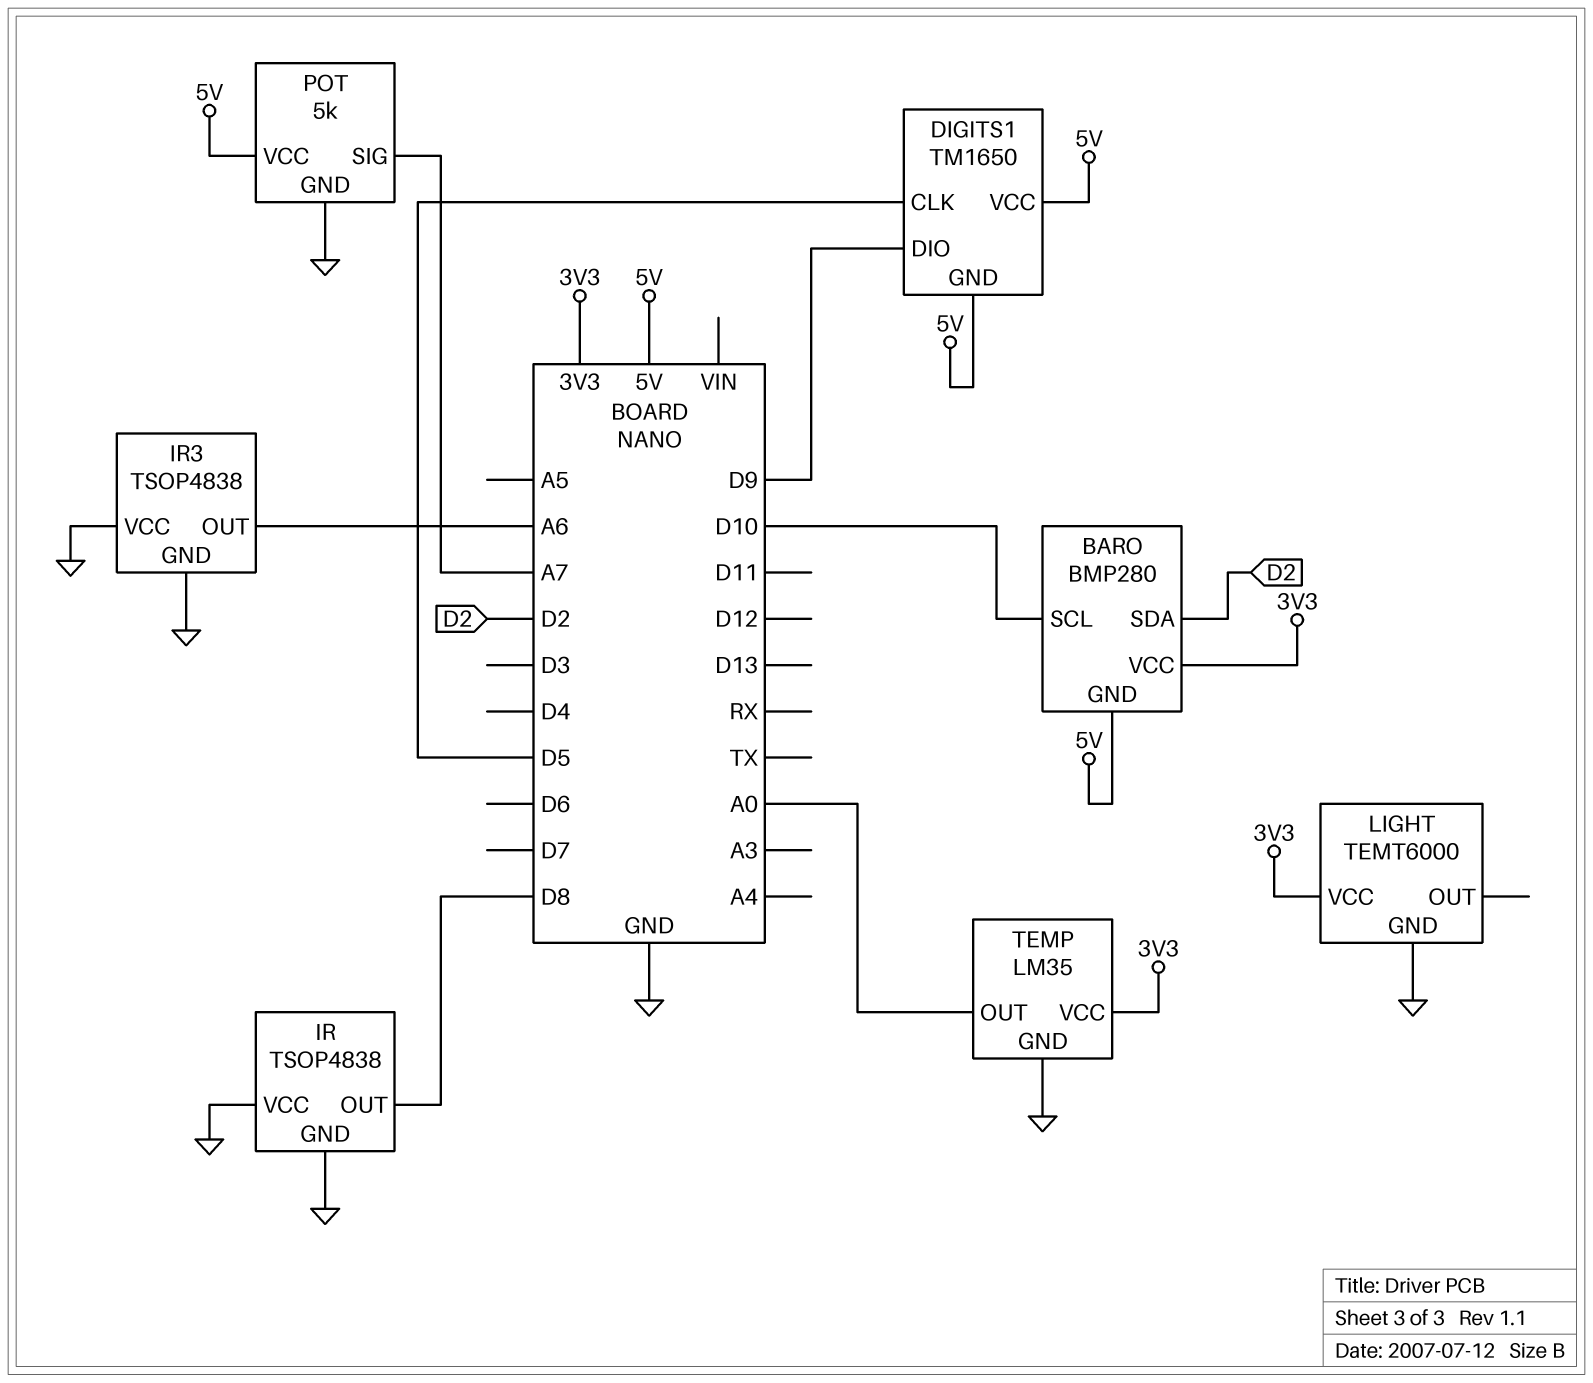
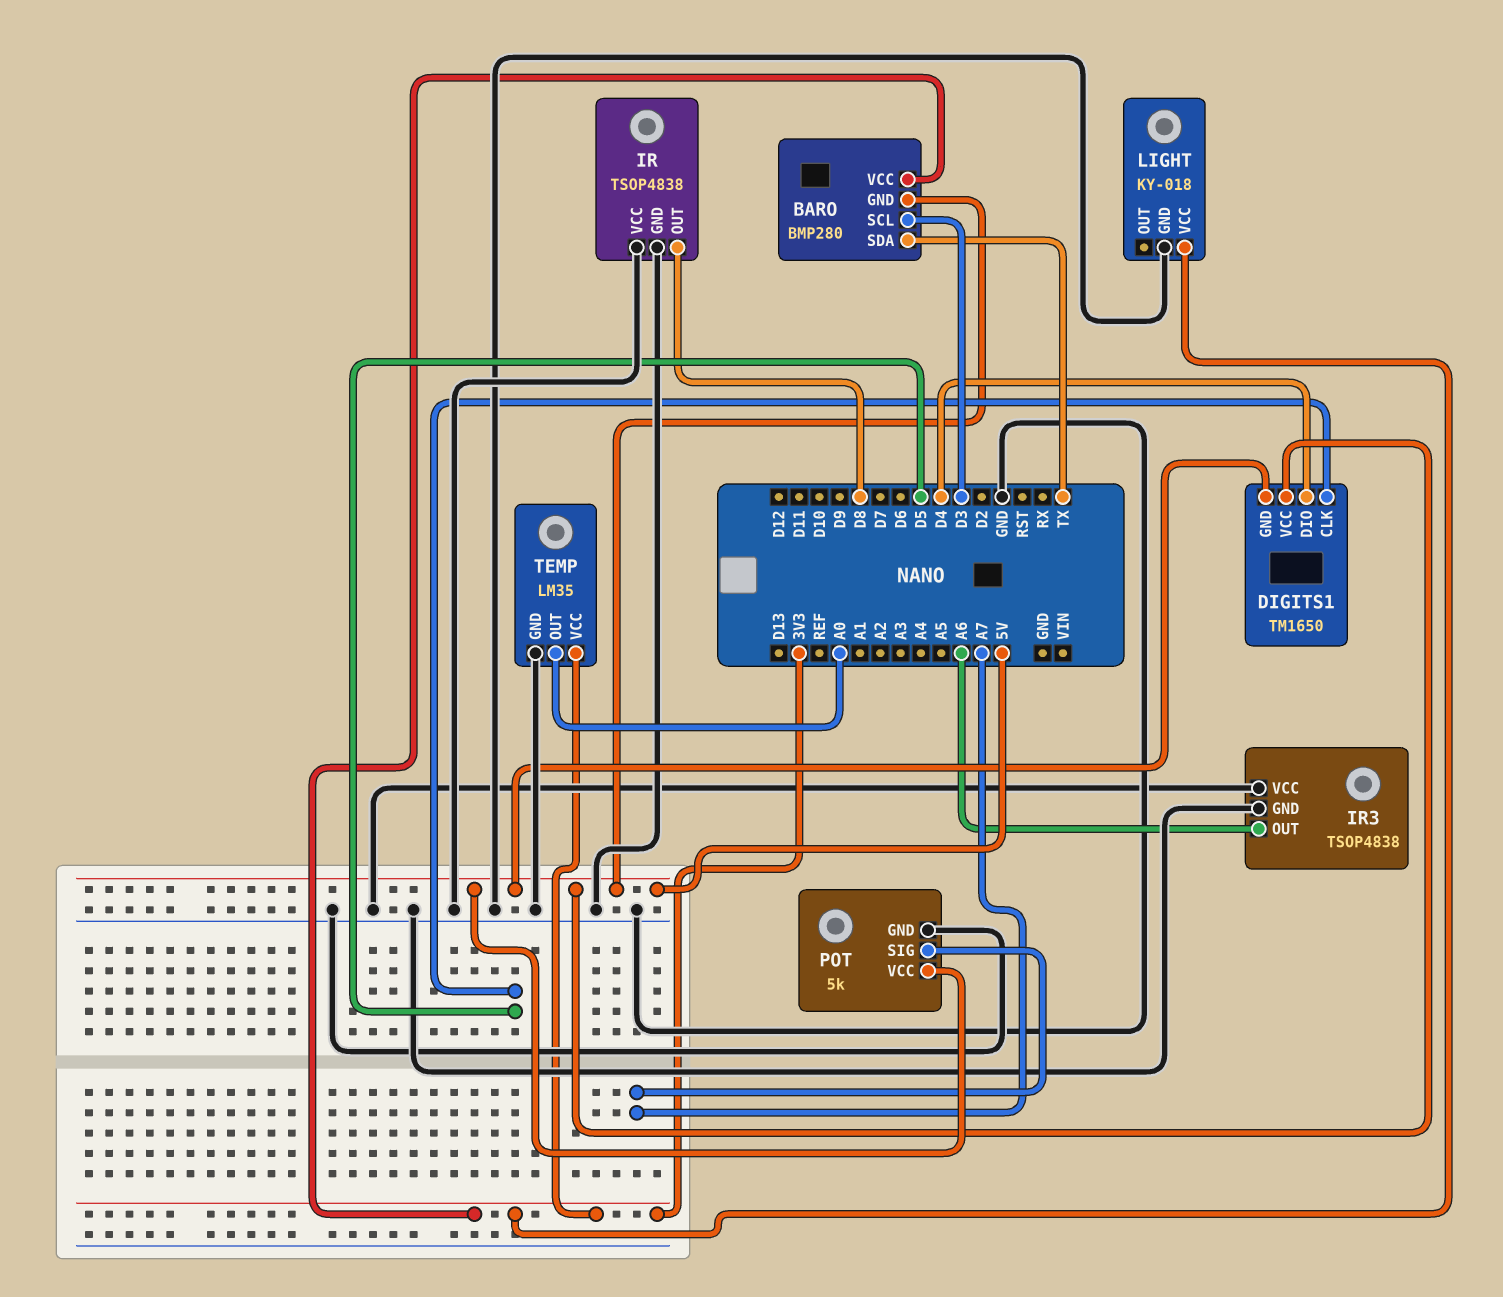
BARO pin SCL: D10 -> D3
BARO pin SDA: D2 -> TX
DIGITS1 pin DIO: D9 -> D4
LIGHT: TEMT6000 -> KY-018

